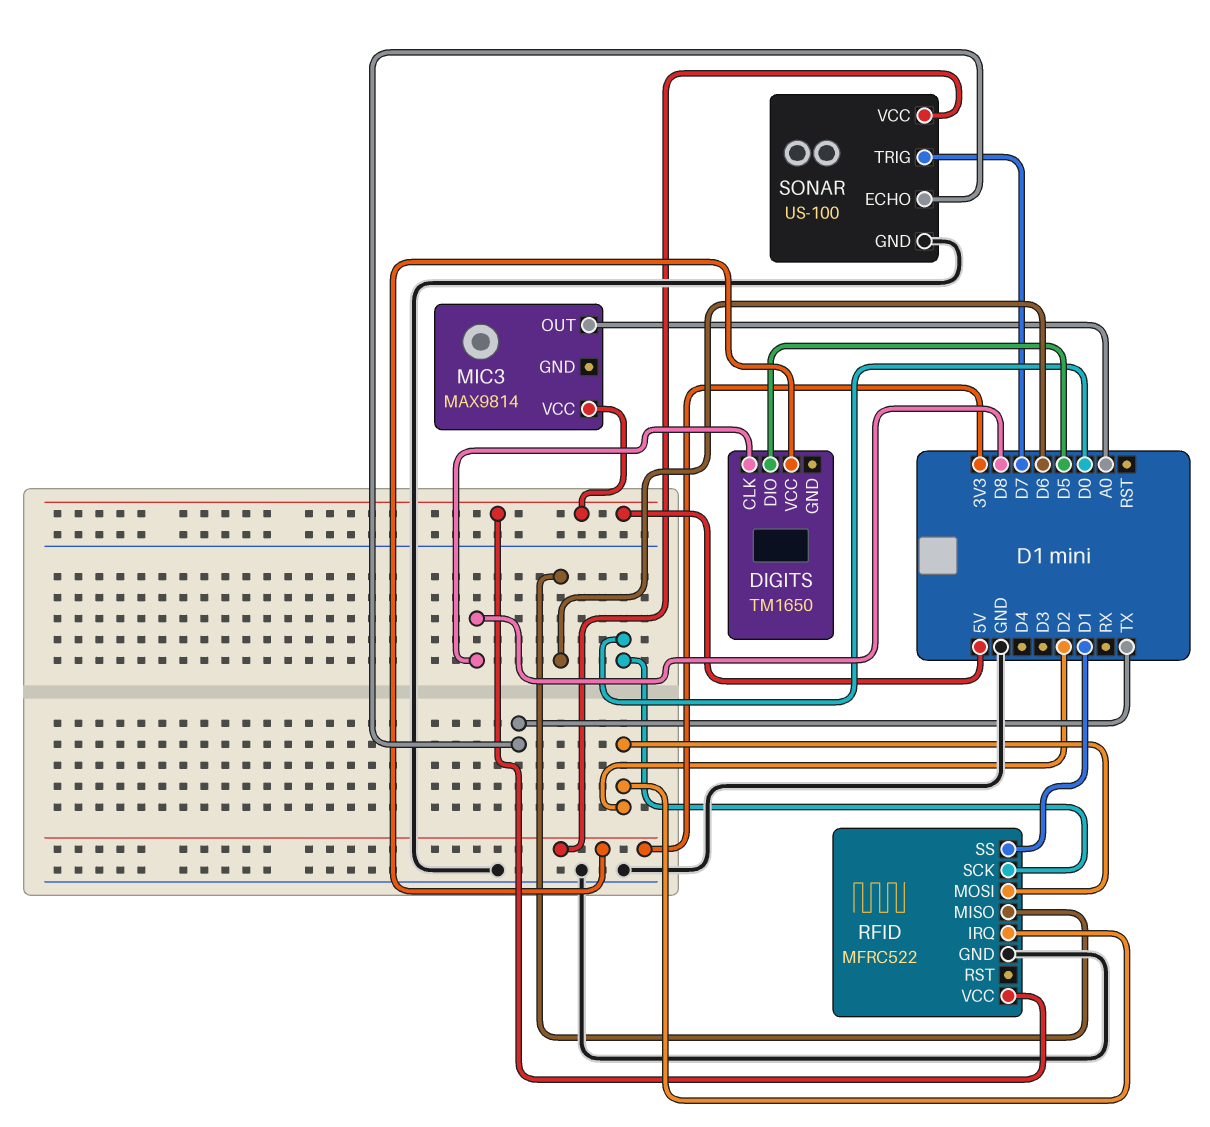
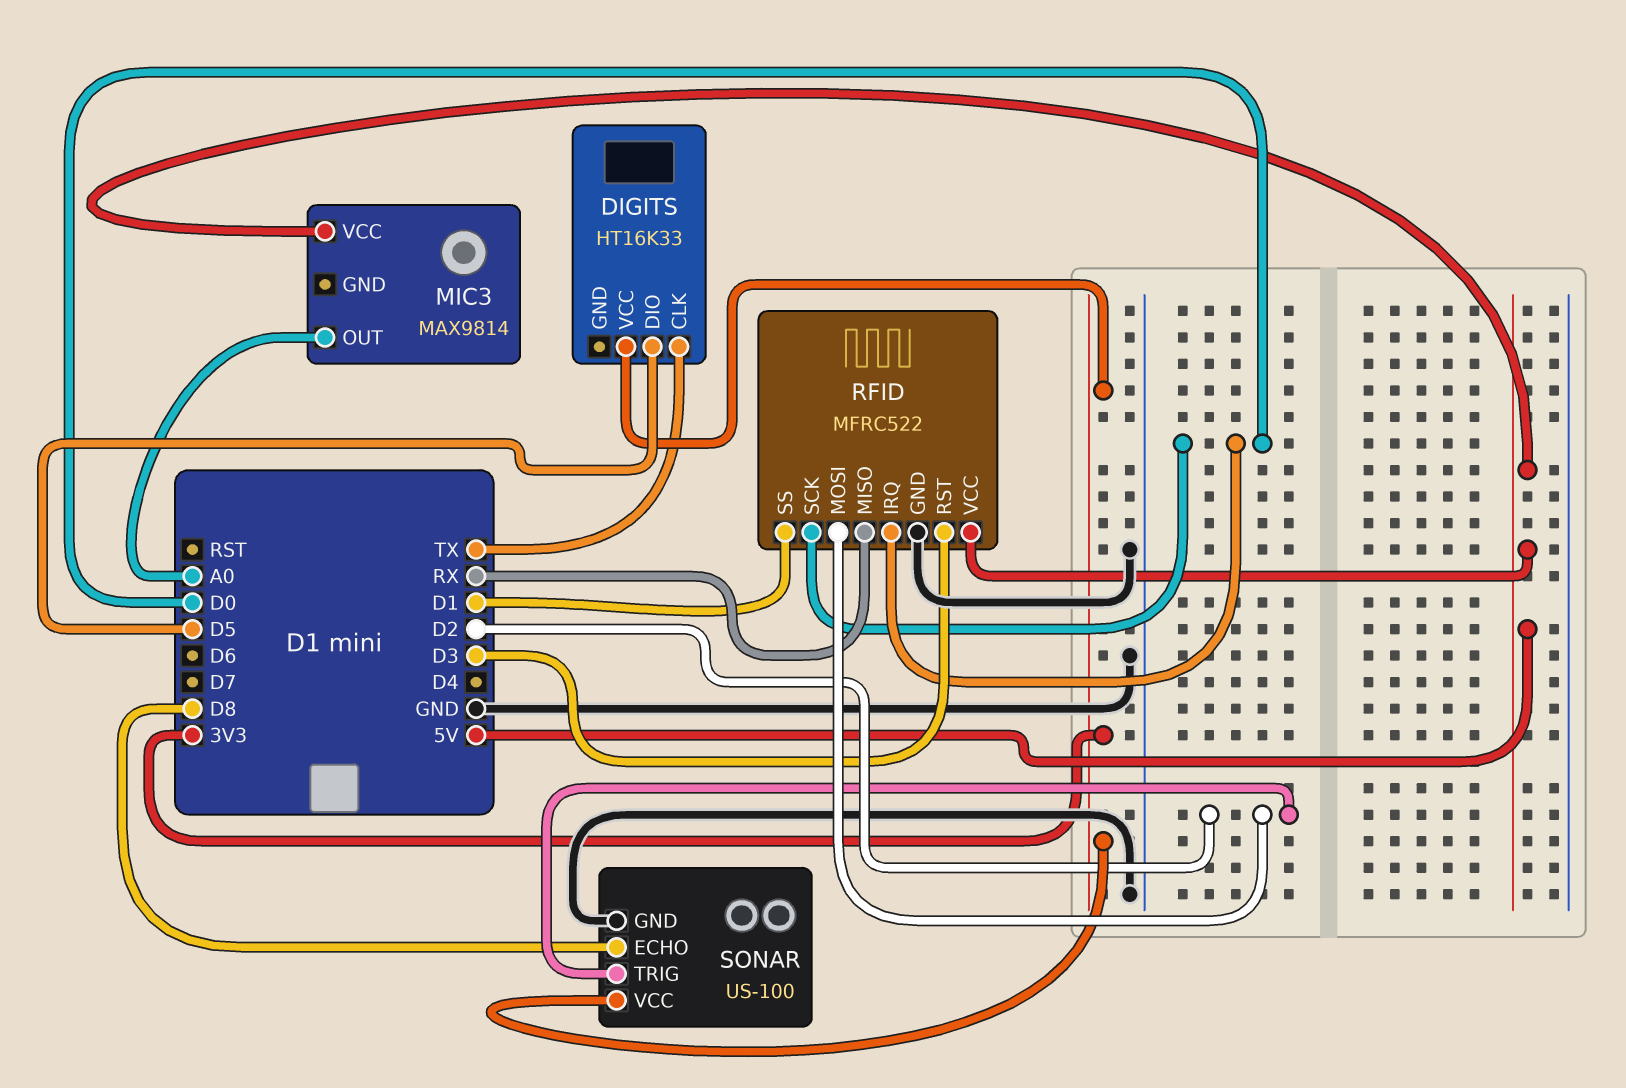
DIGITS: TM1650 -> HT16K33
DIGITS pin CLK: D8 -> TX
RFID pin IRQ: D2 -> D0
RFID pin MISO: D6 -> RX
RFID pin RST: none -> D3
SONAR pin ECHO: TX -> D8
SONAR pin TRIG: D7 -> D2

